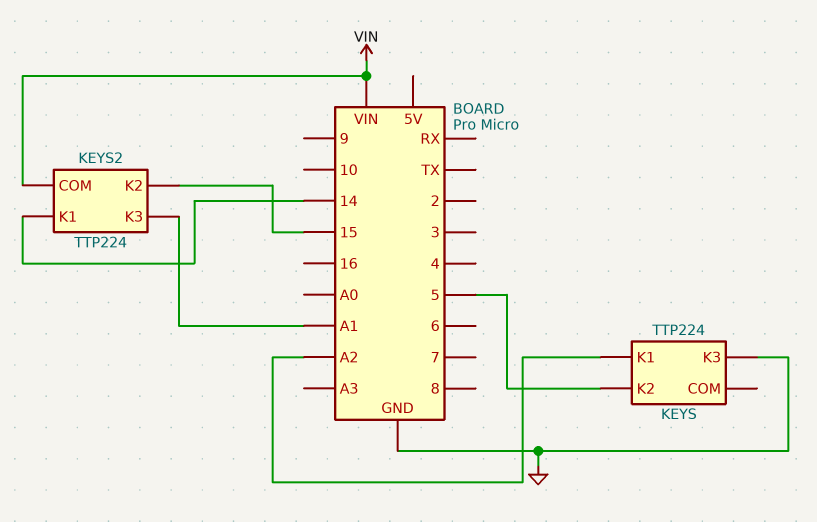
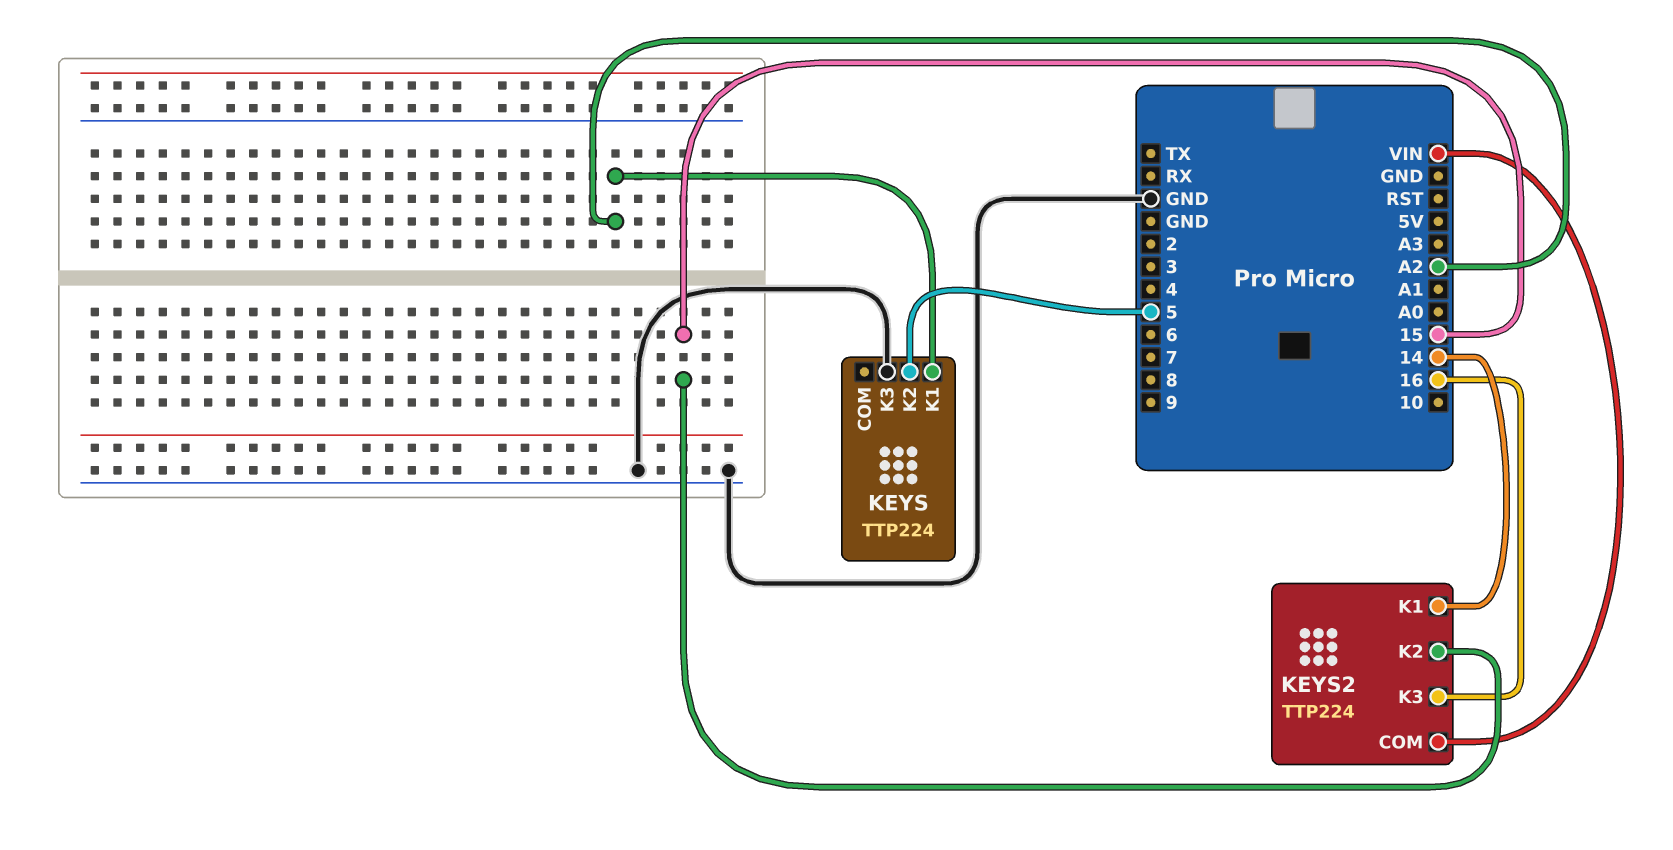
KEYS2 pin K3: A1 -> 16

